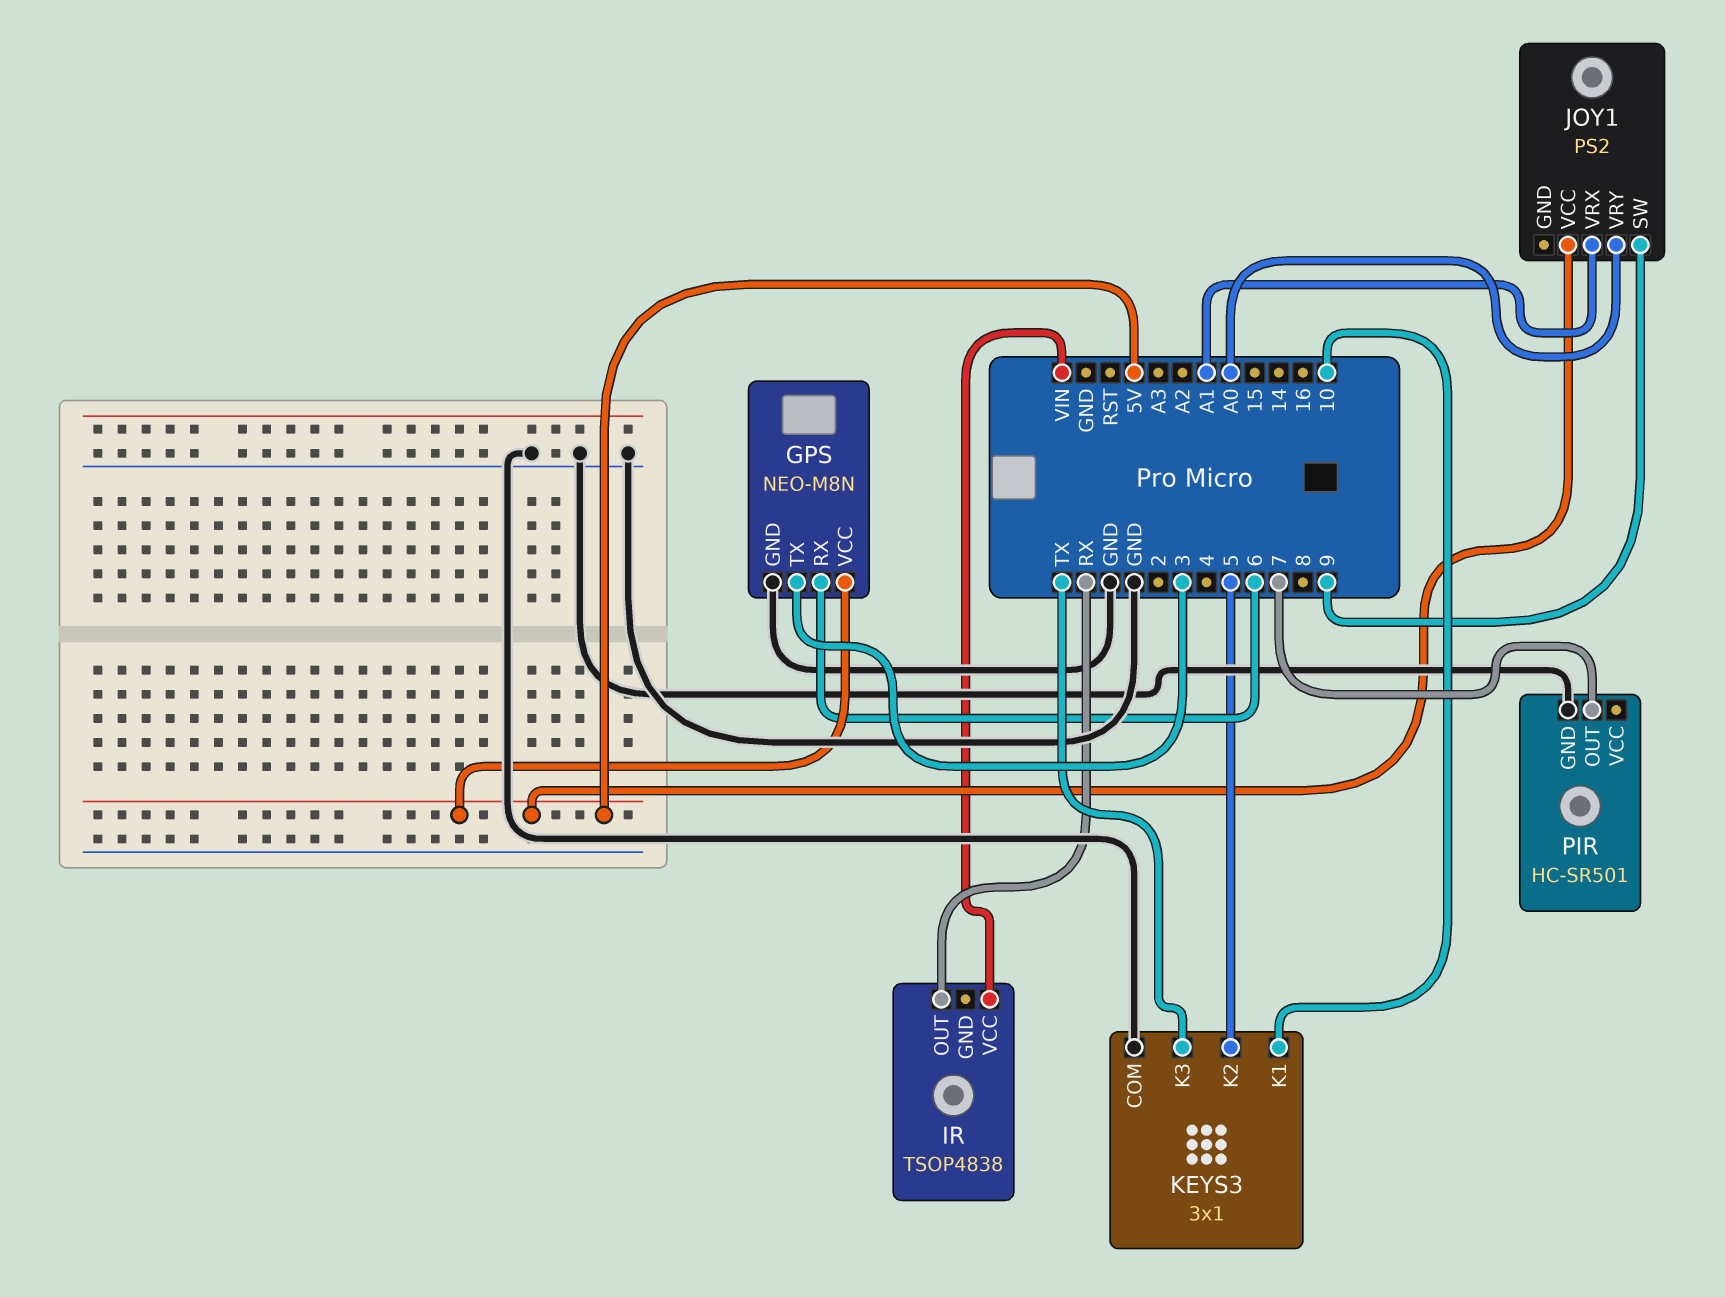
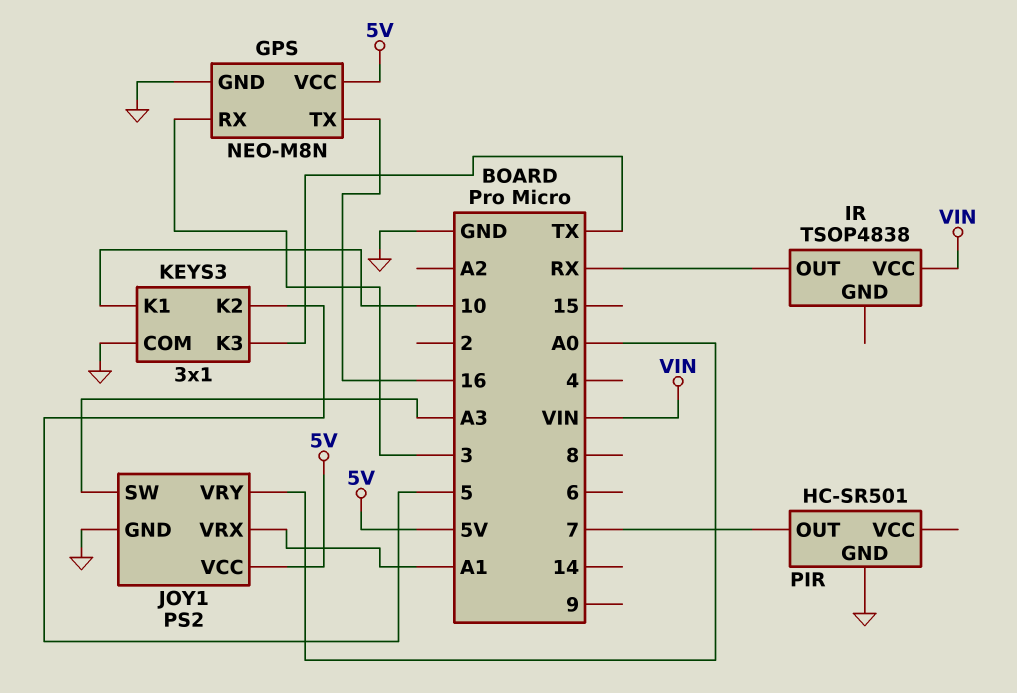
GPS pin RX: 6 -> 3
GPS pin TX: 3 -> 16
JOY1 pin GND: none -> GND
JOY1 pin SW: 9 -> A3

